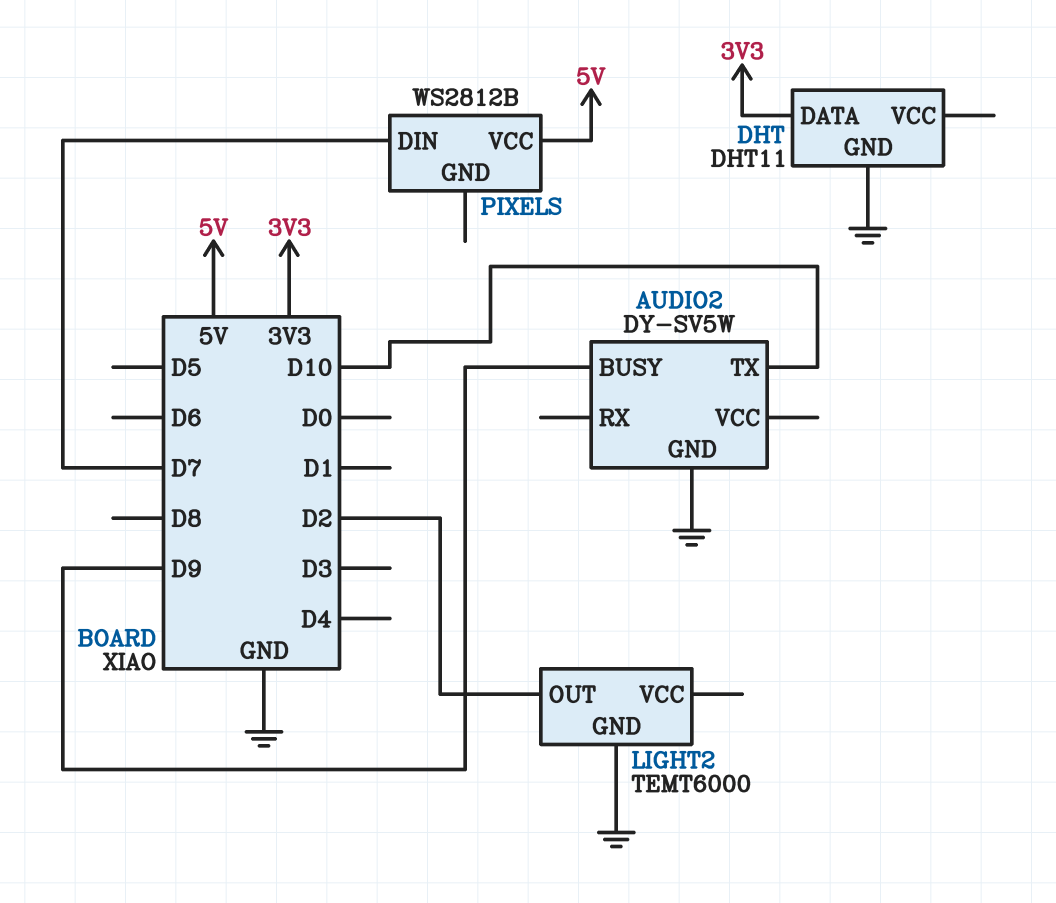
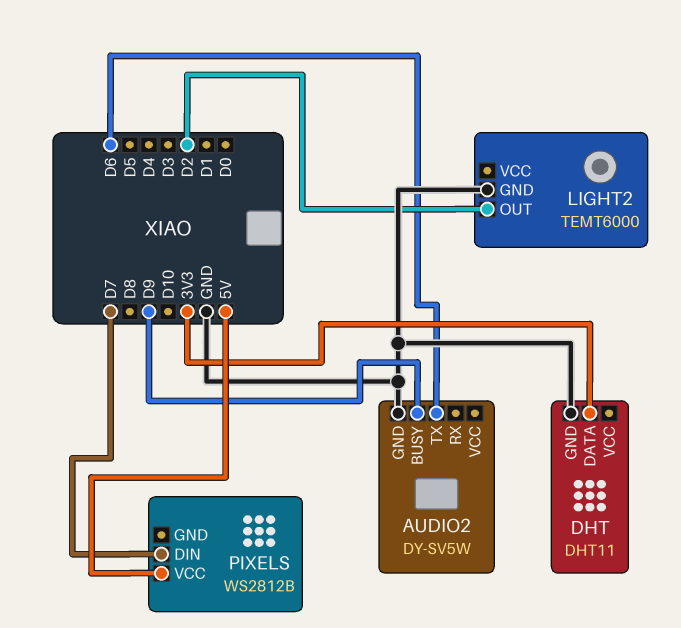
AUDIO2 pin TX: D10 -> D6

